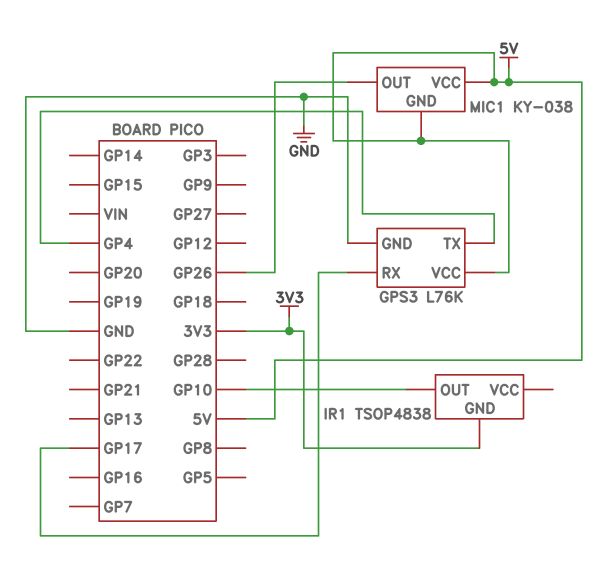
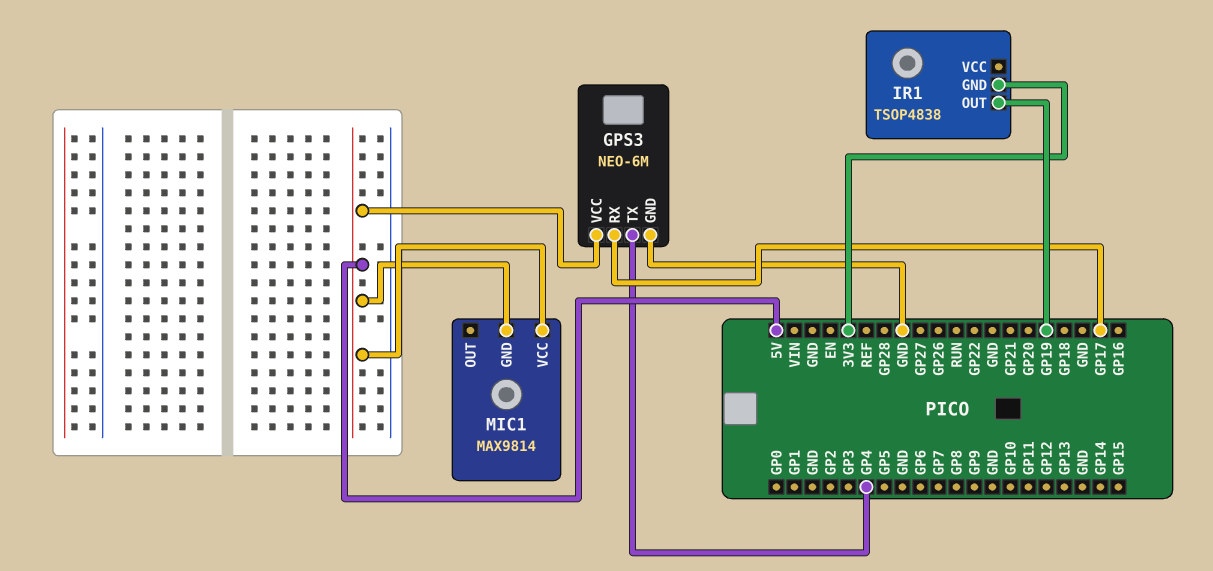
GPS3: L76K -> NEO-6M
IR1 pin OUT: GP10 -> GP19
MIC1: KY-038 -> MAX9814
MIC1 pin OUT: GP26 -> none

